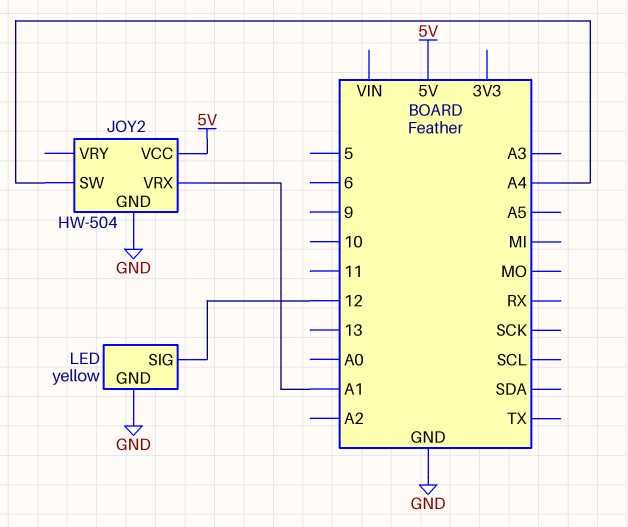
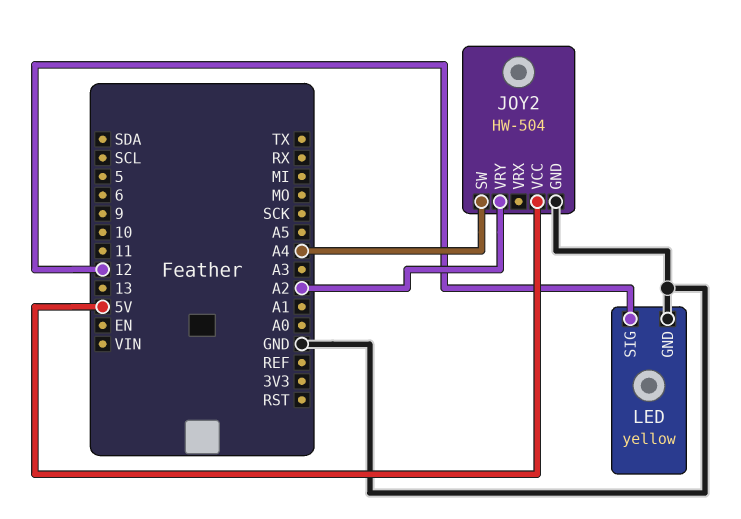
JOY2 pin VRX: A1 -> none
JOY2 pin VRY: none -> A2

